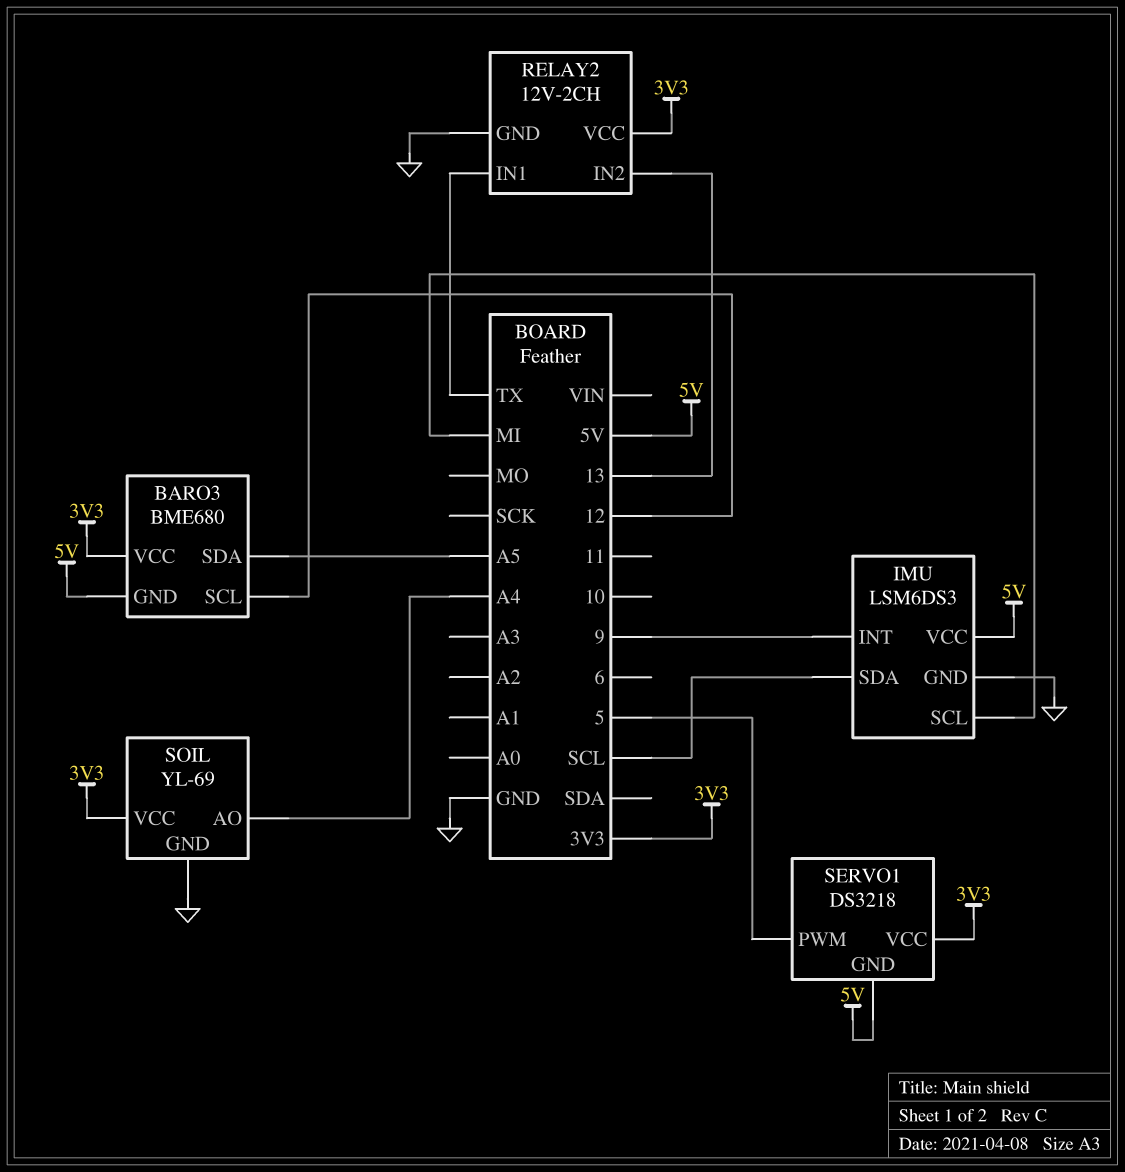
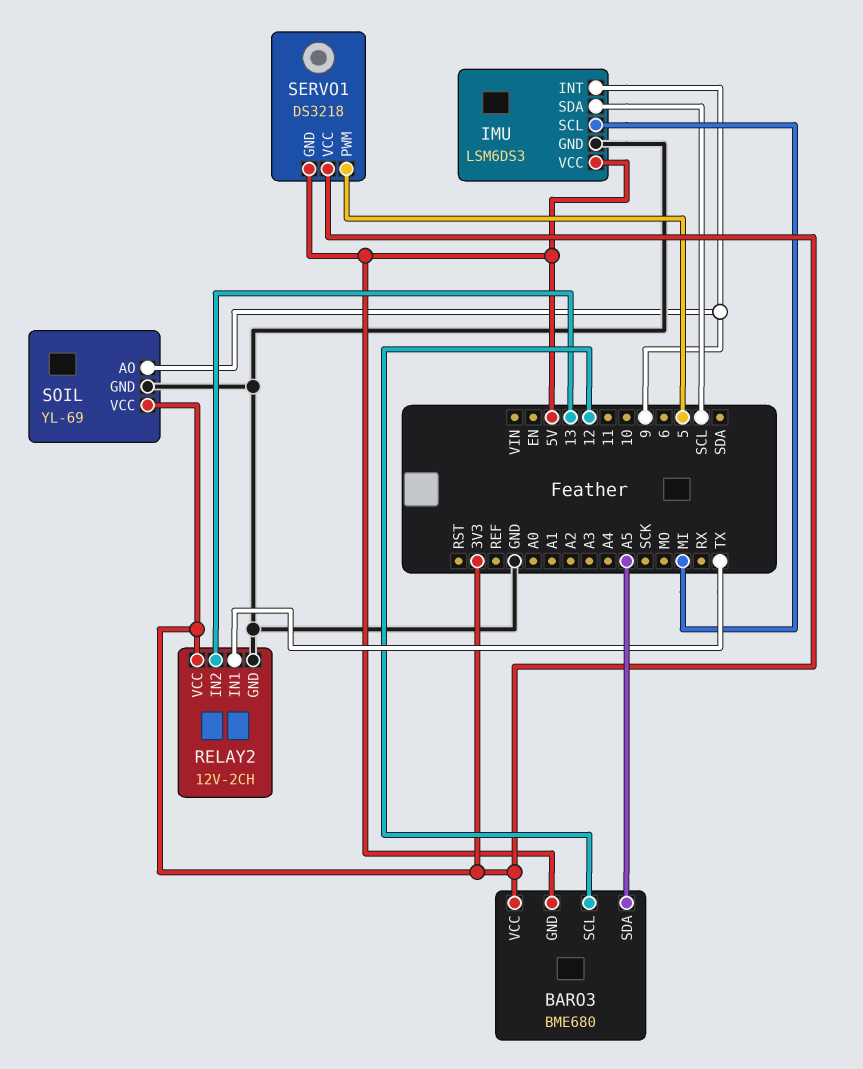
SOIL pin AO: A4 -> 9

